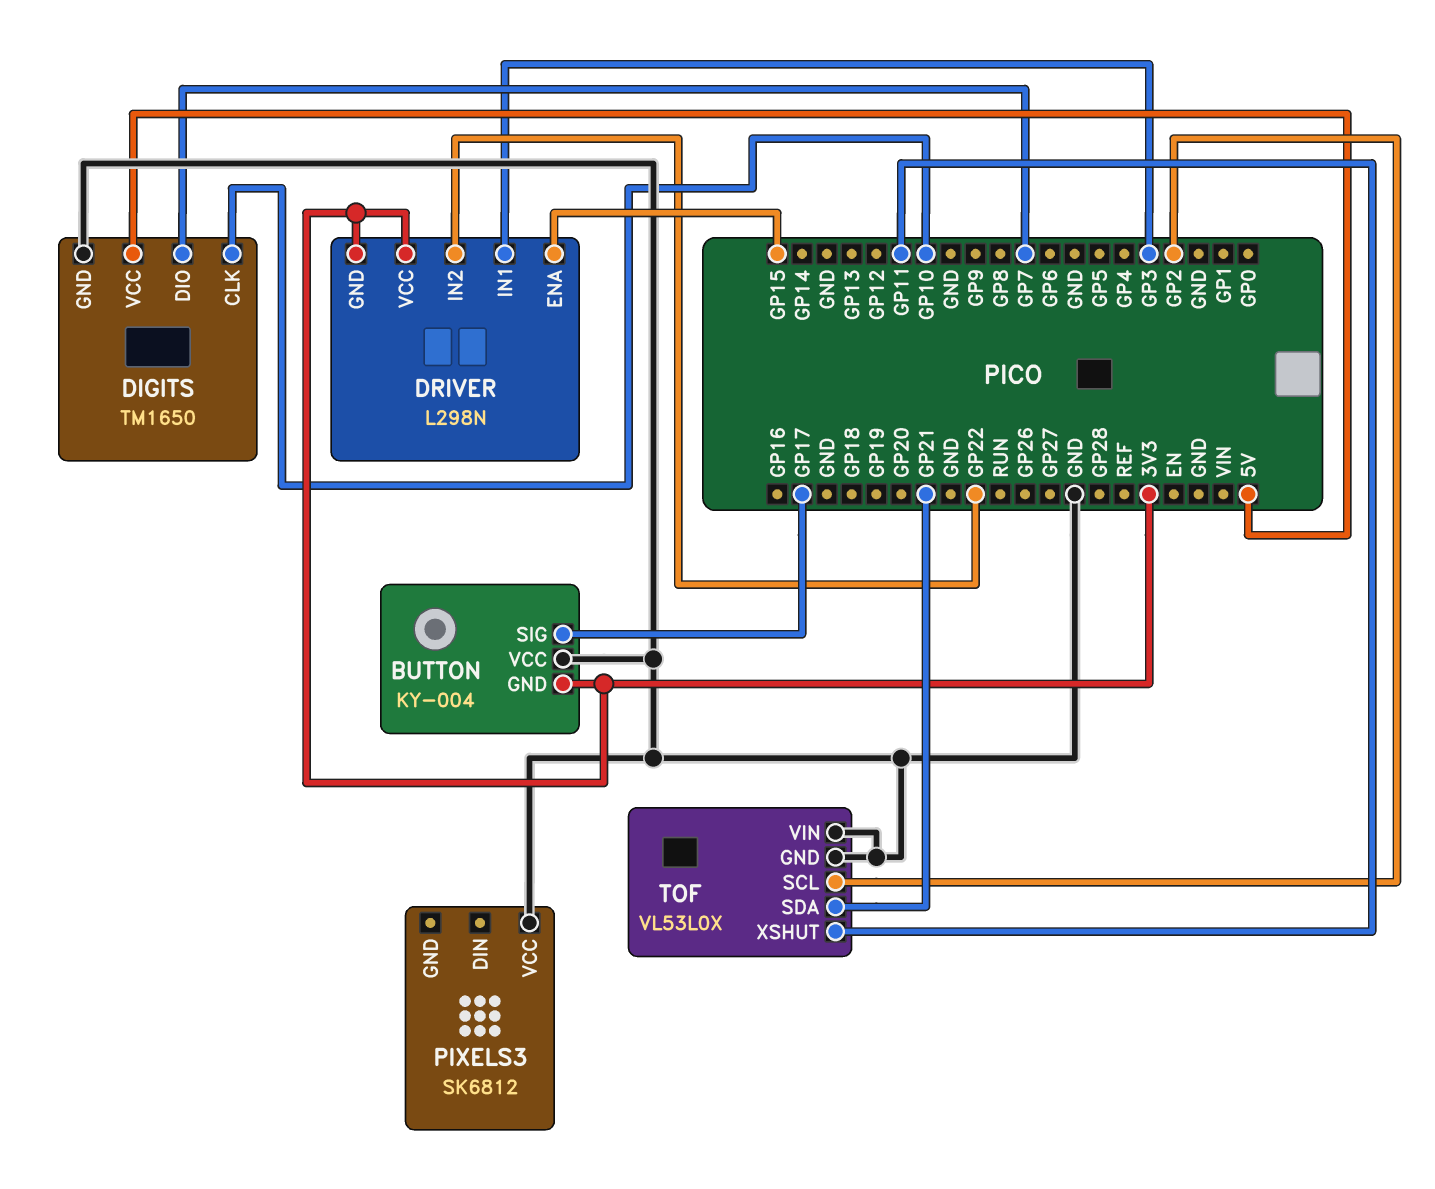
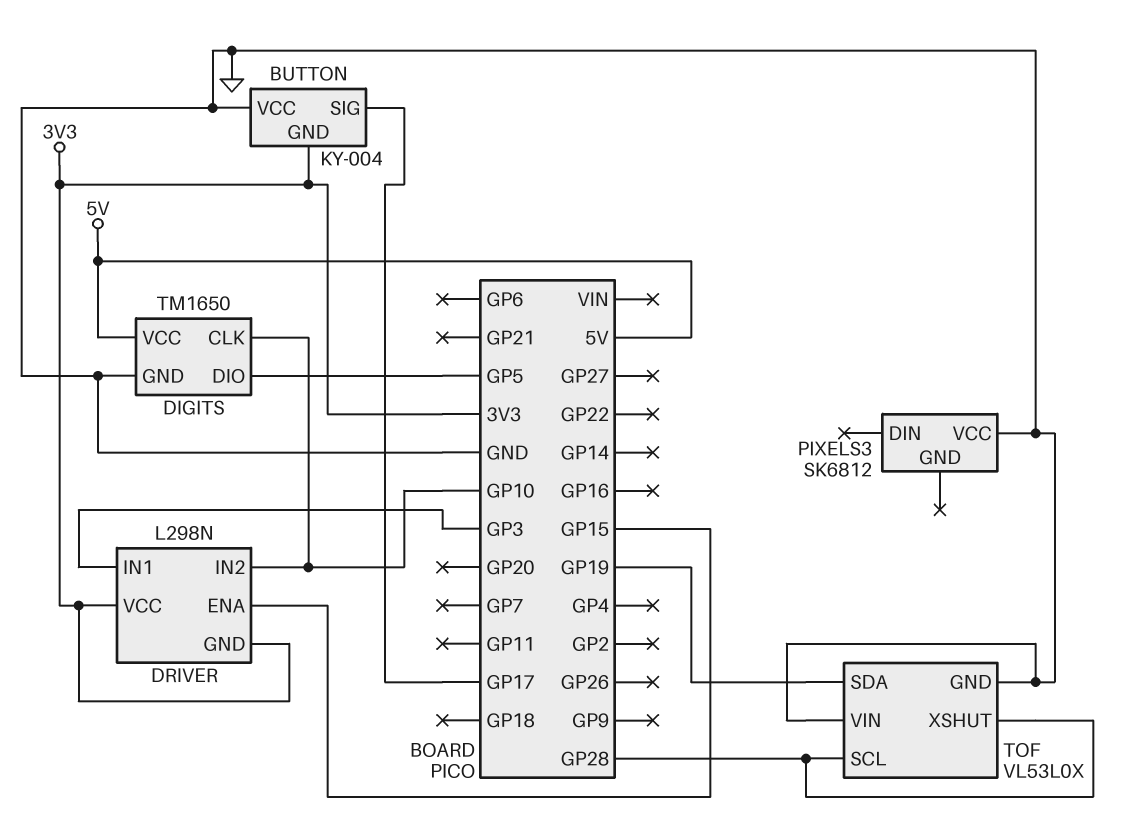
DIGITS pin DIO: GP7 -> GP5
DRIVER pin IN2: GP22 -> GP10
TOF pin SCL: GP2 -> GP28
TOF pin SDA: GP21 -> GP19
TOF pin XSHUT: GP11 -> GP28

